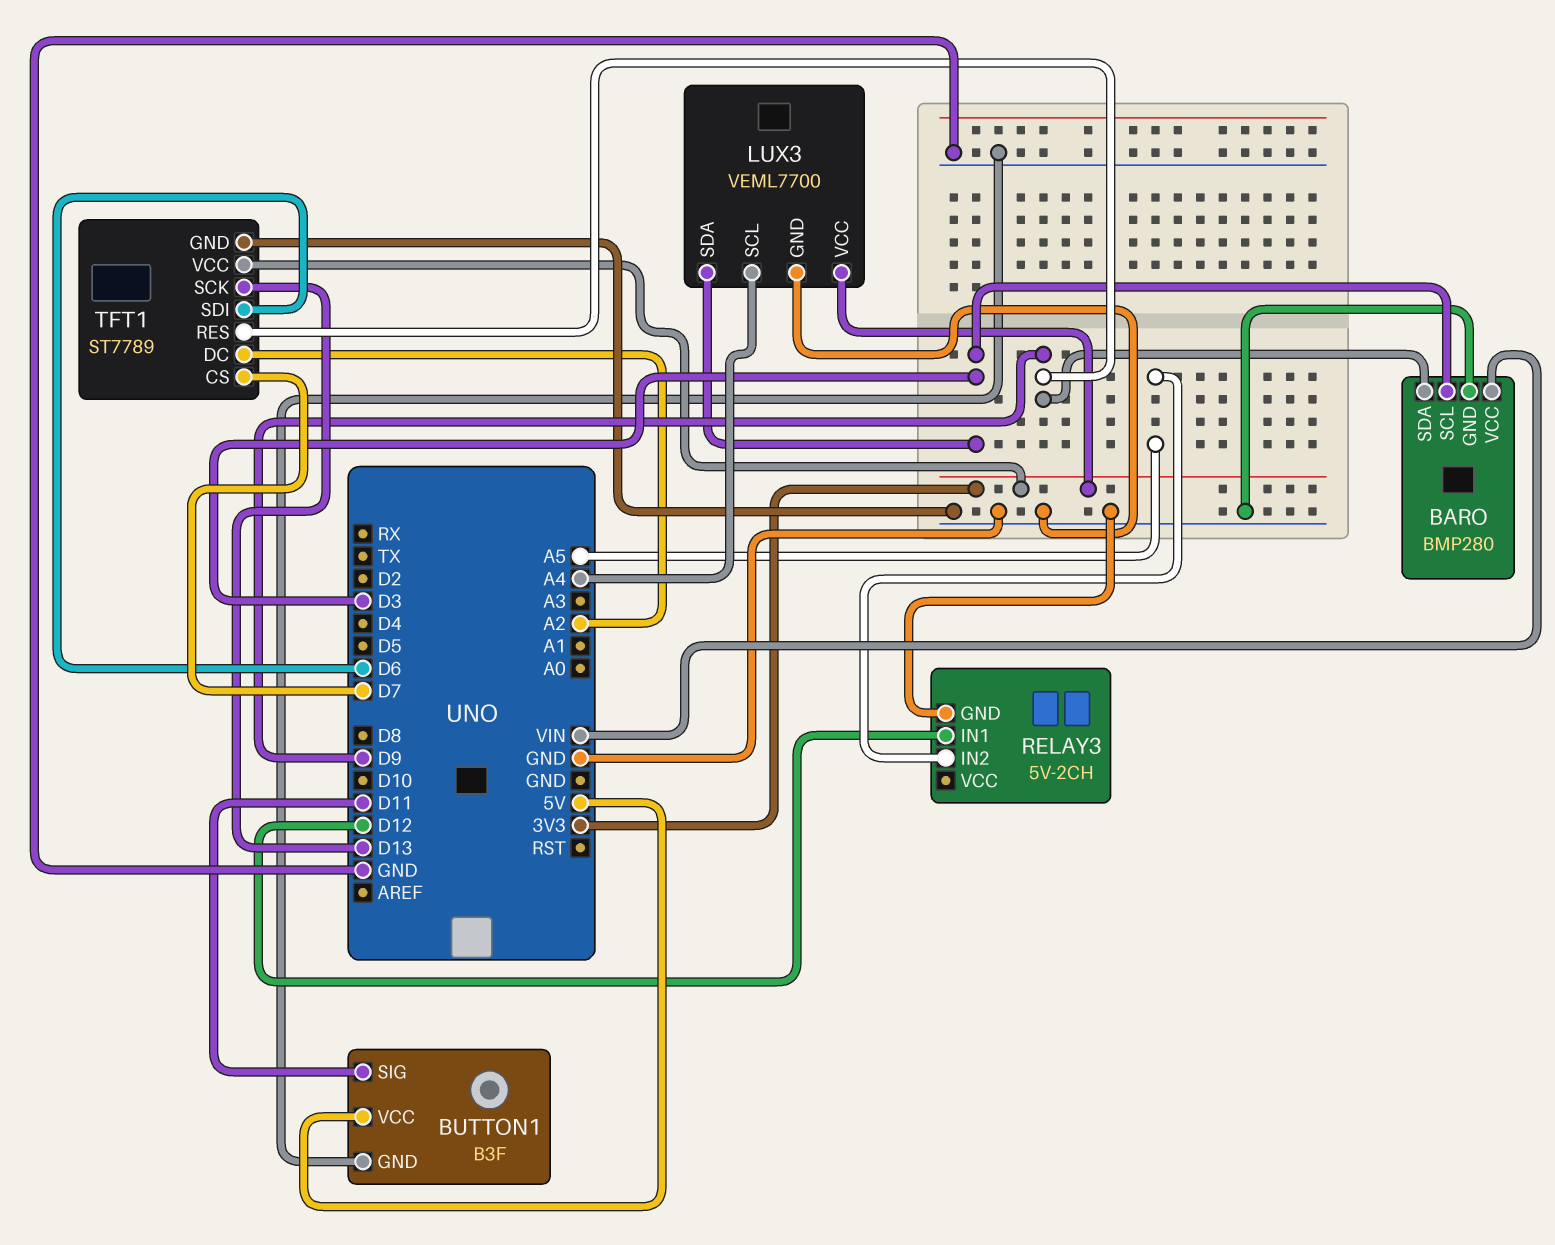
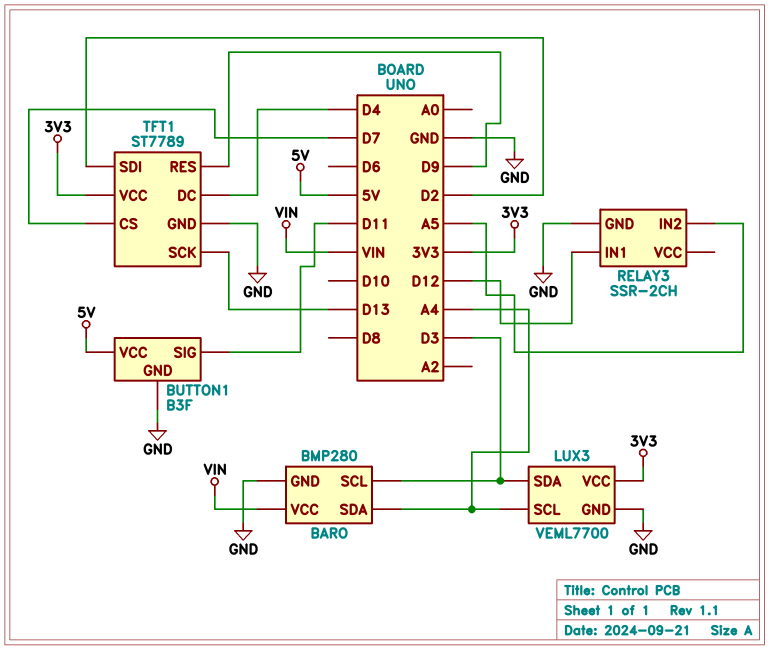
BARO pin SDA: D9 -> A4
RELAY3: 5V-2CH -> SSR-2CH
TFT1 pin DC: A2 -> D4
TFT1 pin SDI: D6 -> D2

